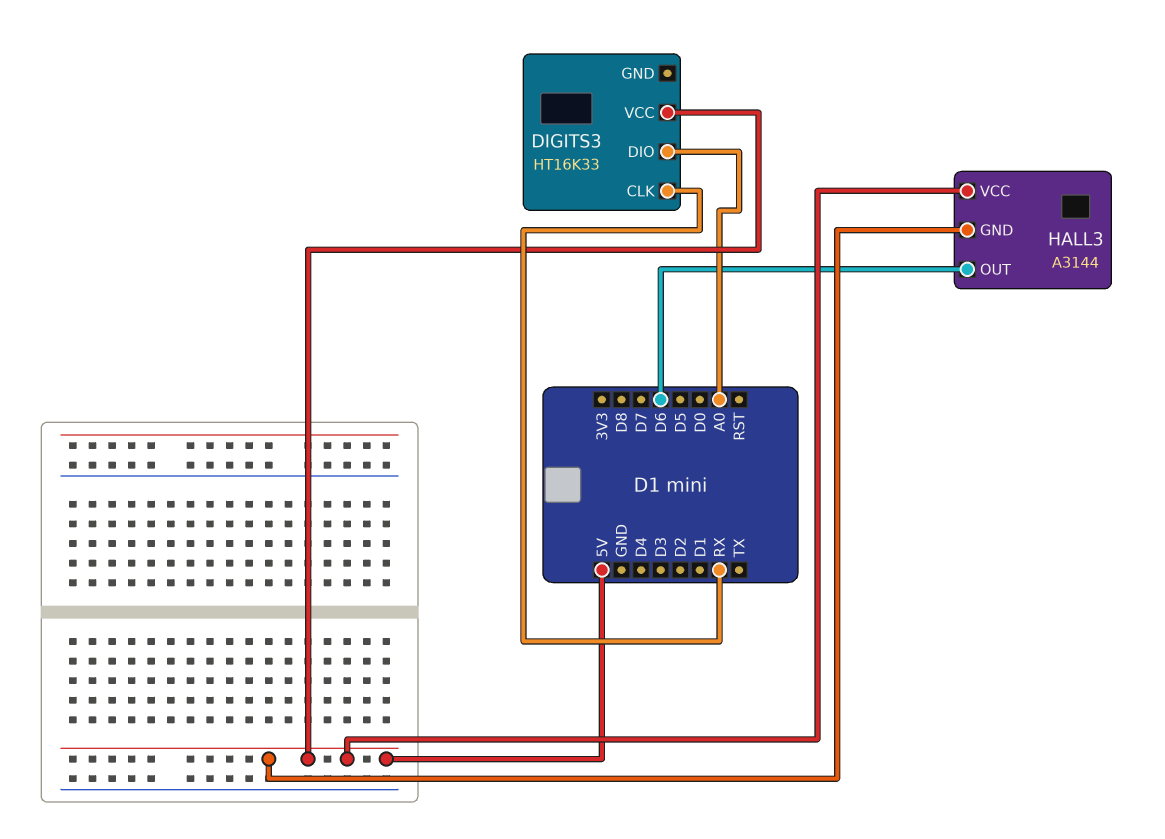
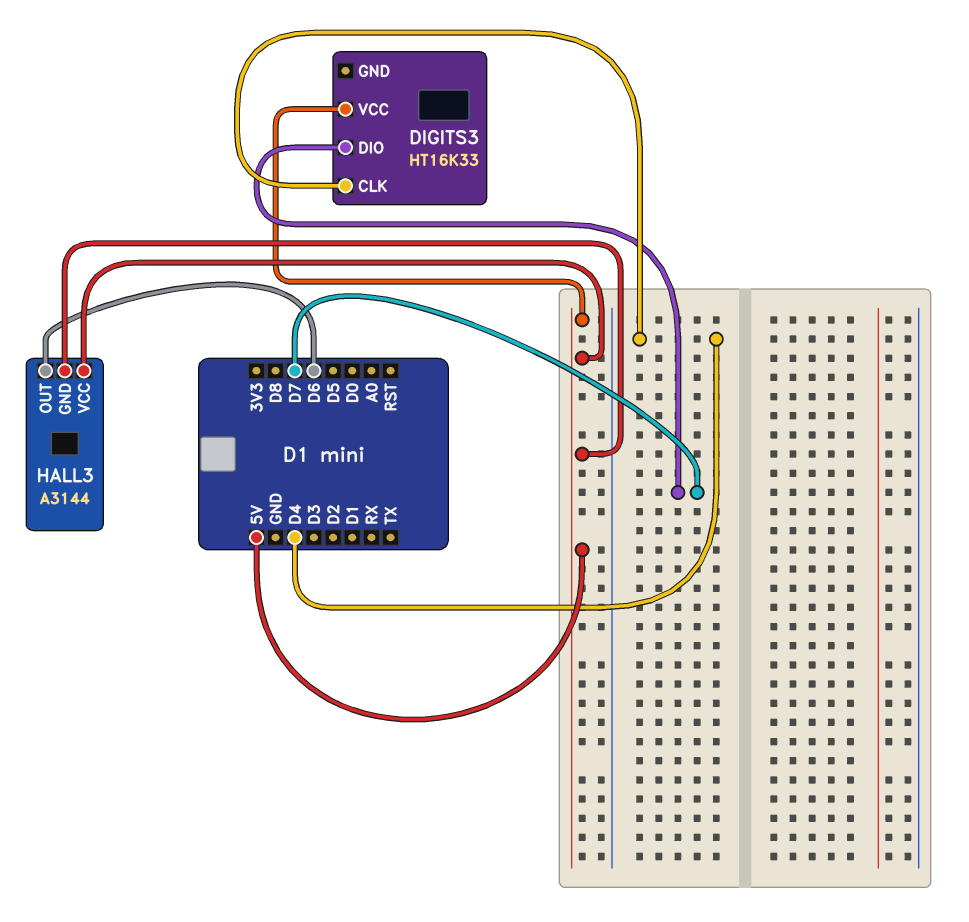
DIGITS3 pin CLK: RX -> D4
DIGITS3 pin DIO: A0 -> D7

